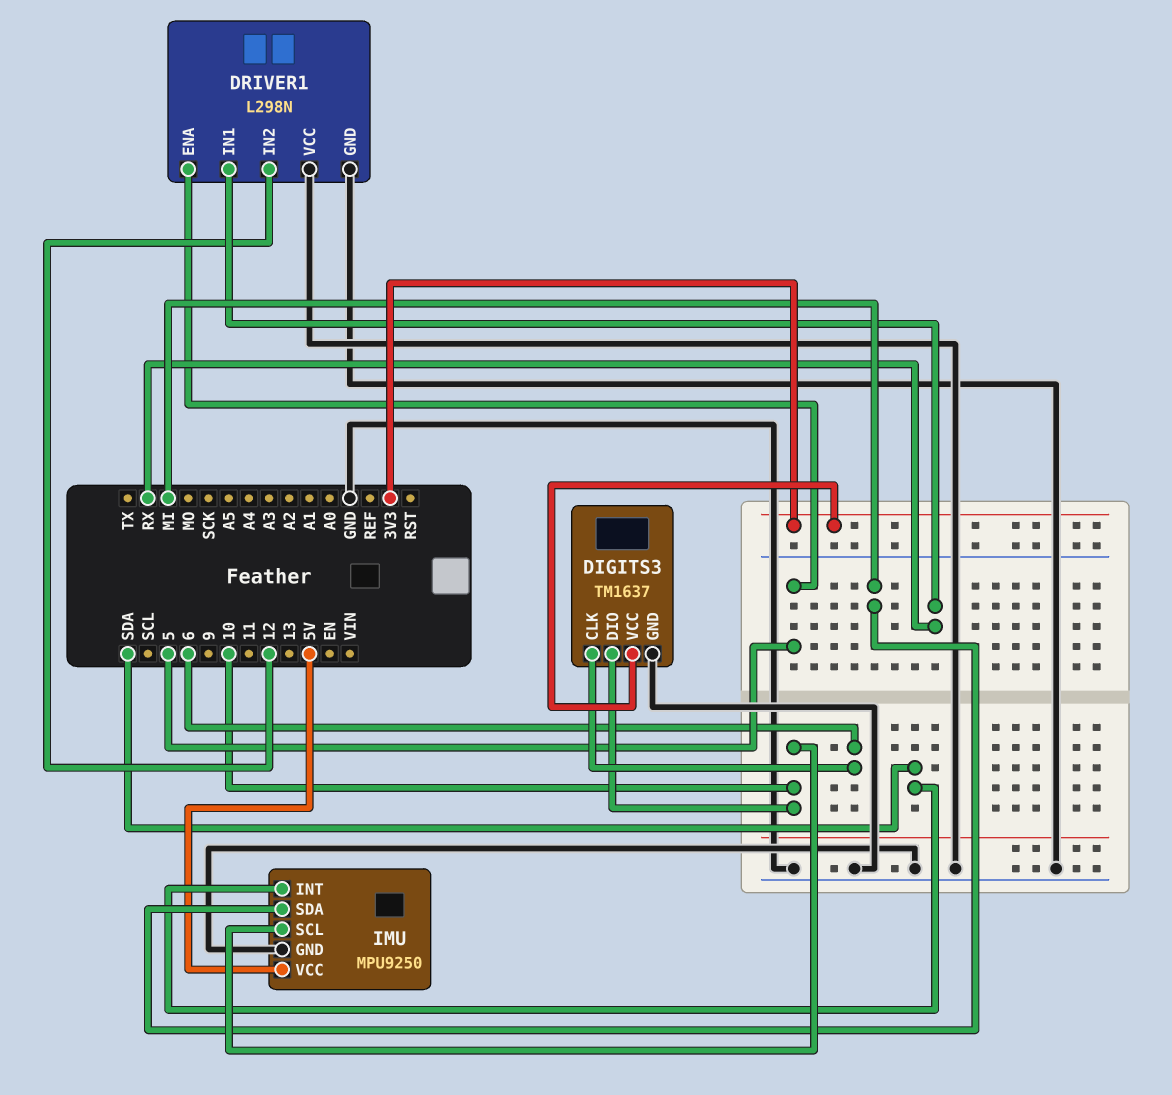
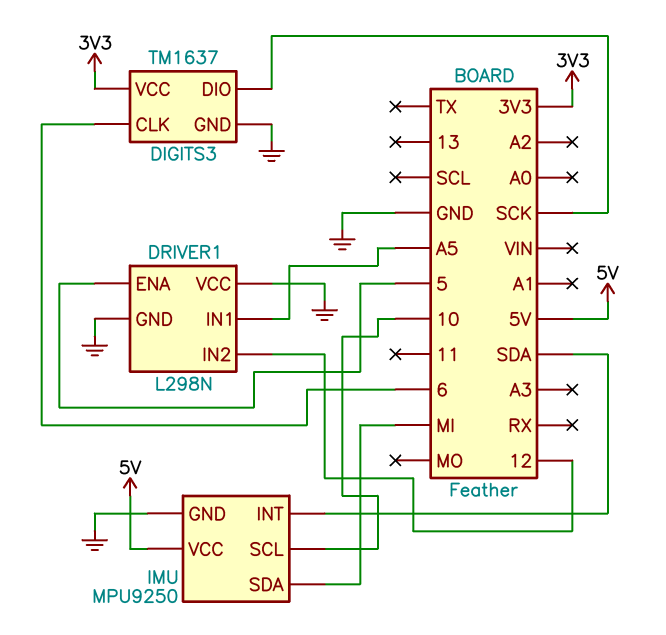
DIGITS3 pin DIO: 10 -> SCK
DRIVER1 pin IN1: RX -> A5

